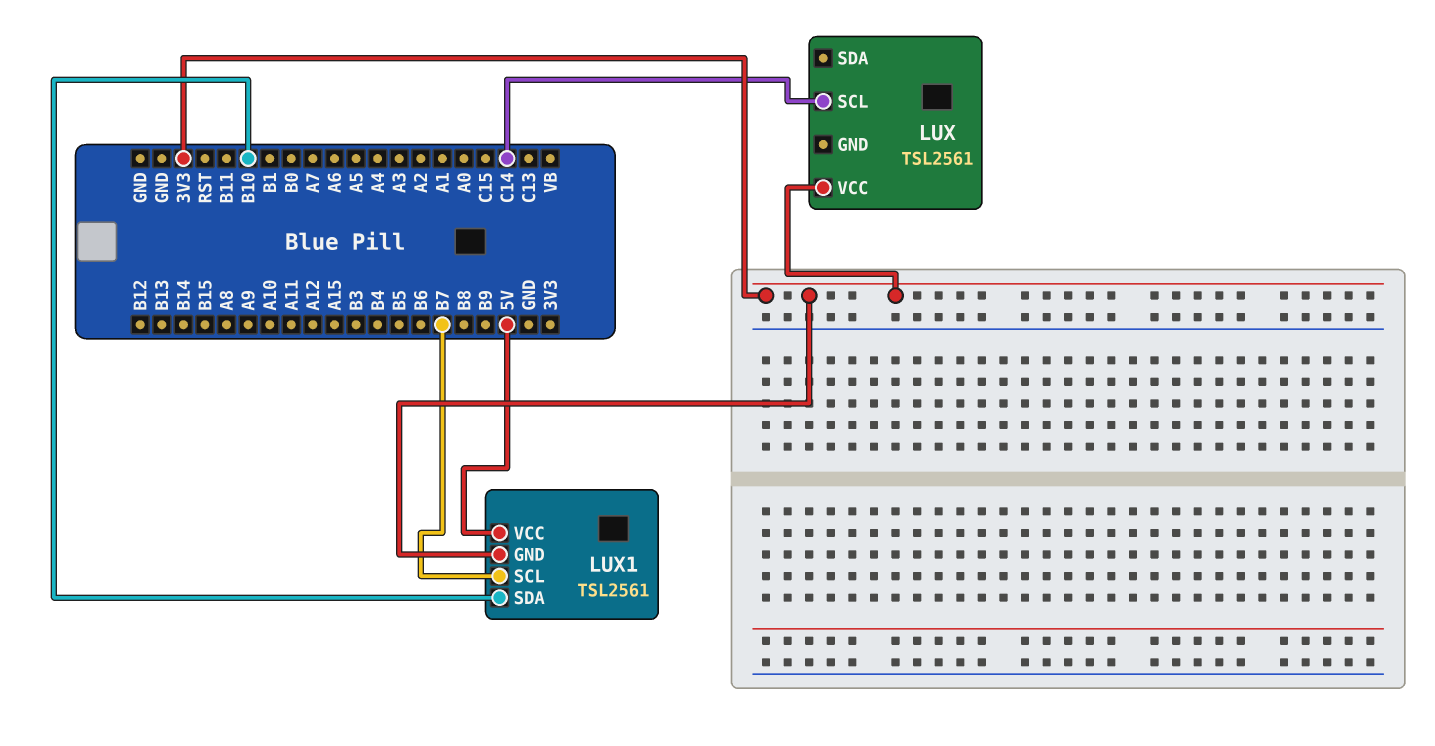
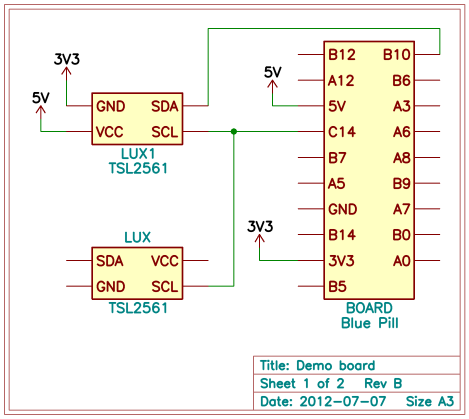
LUX pin VCC: 3V3 -> none
LUX1 pin SCL: B7 -> C14

